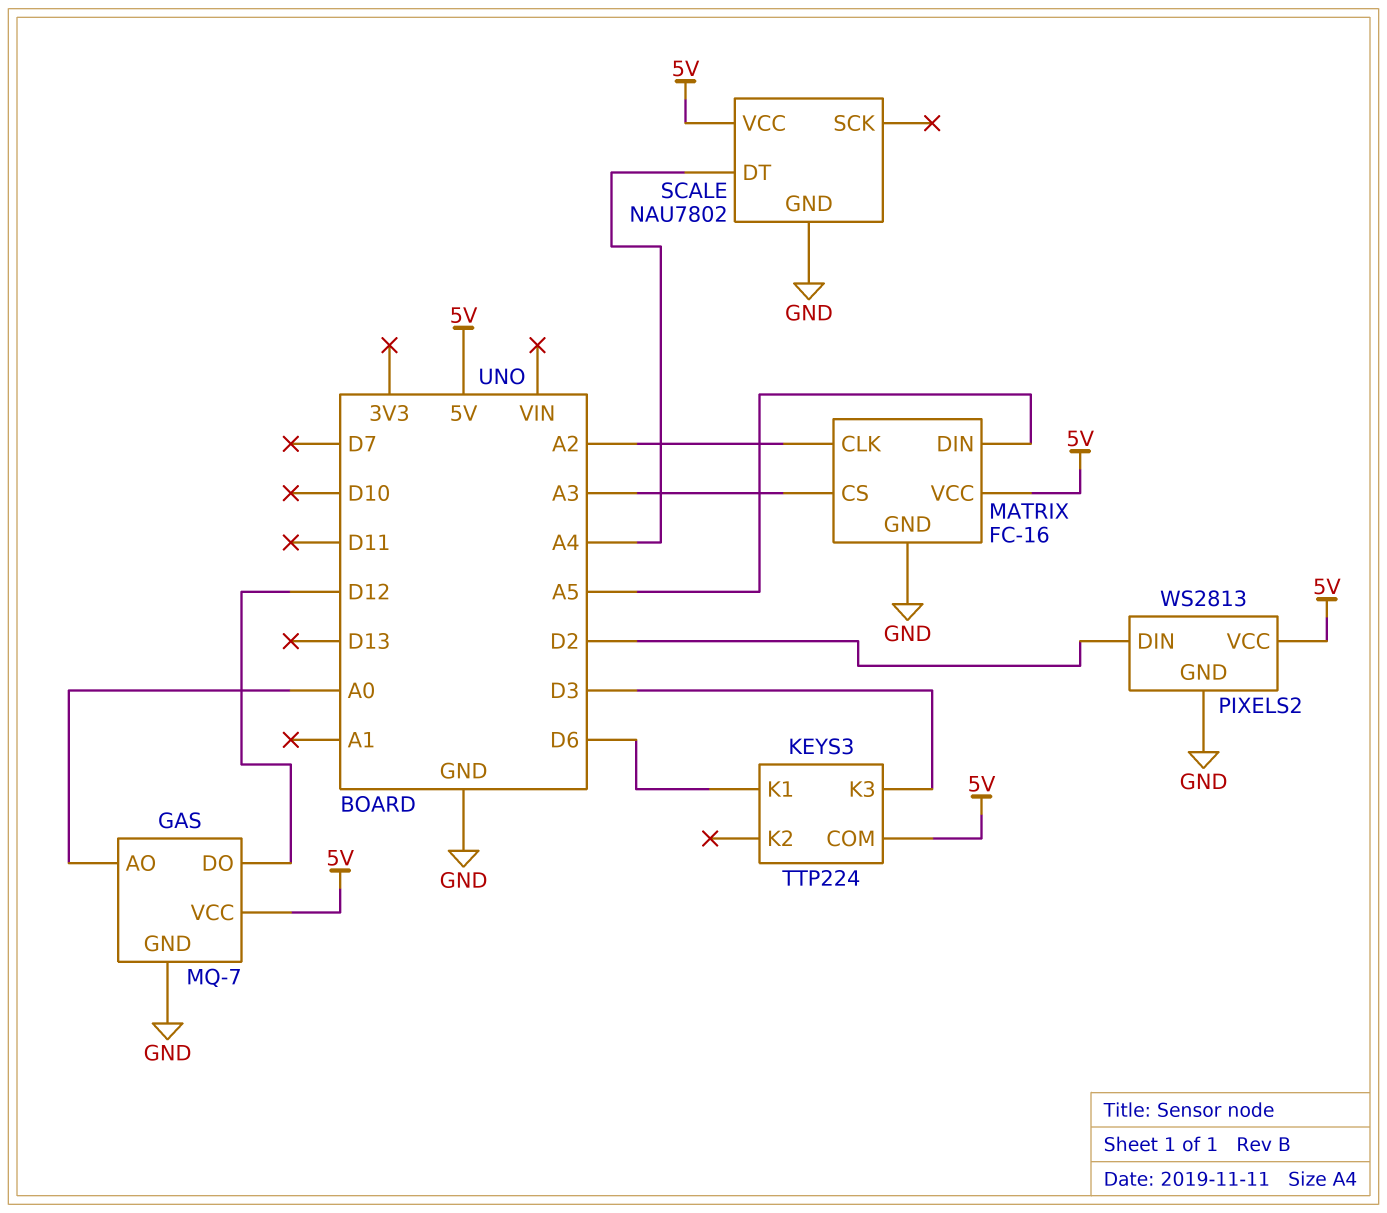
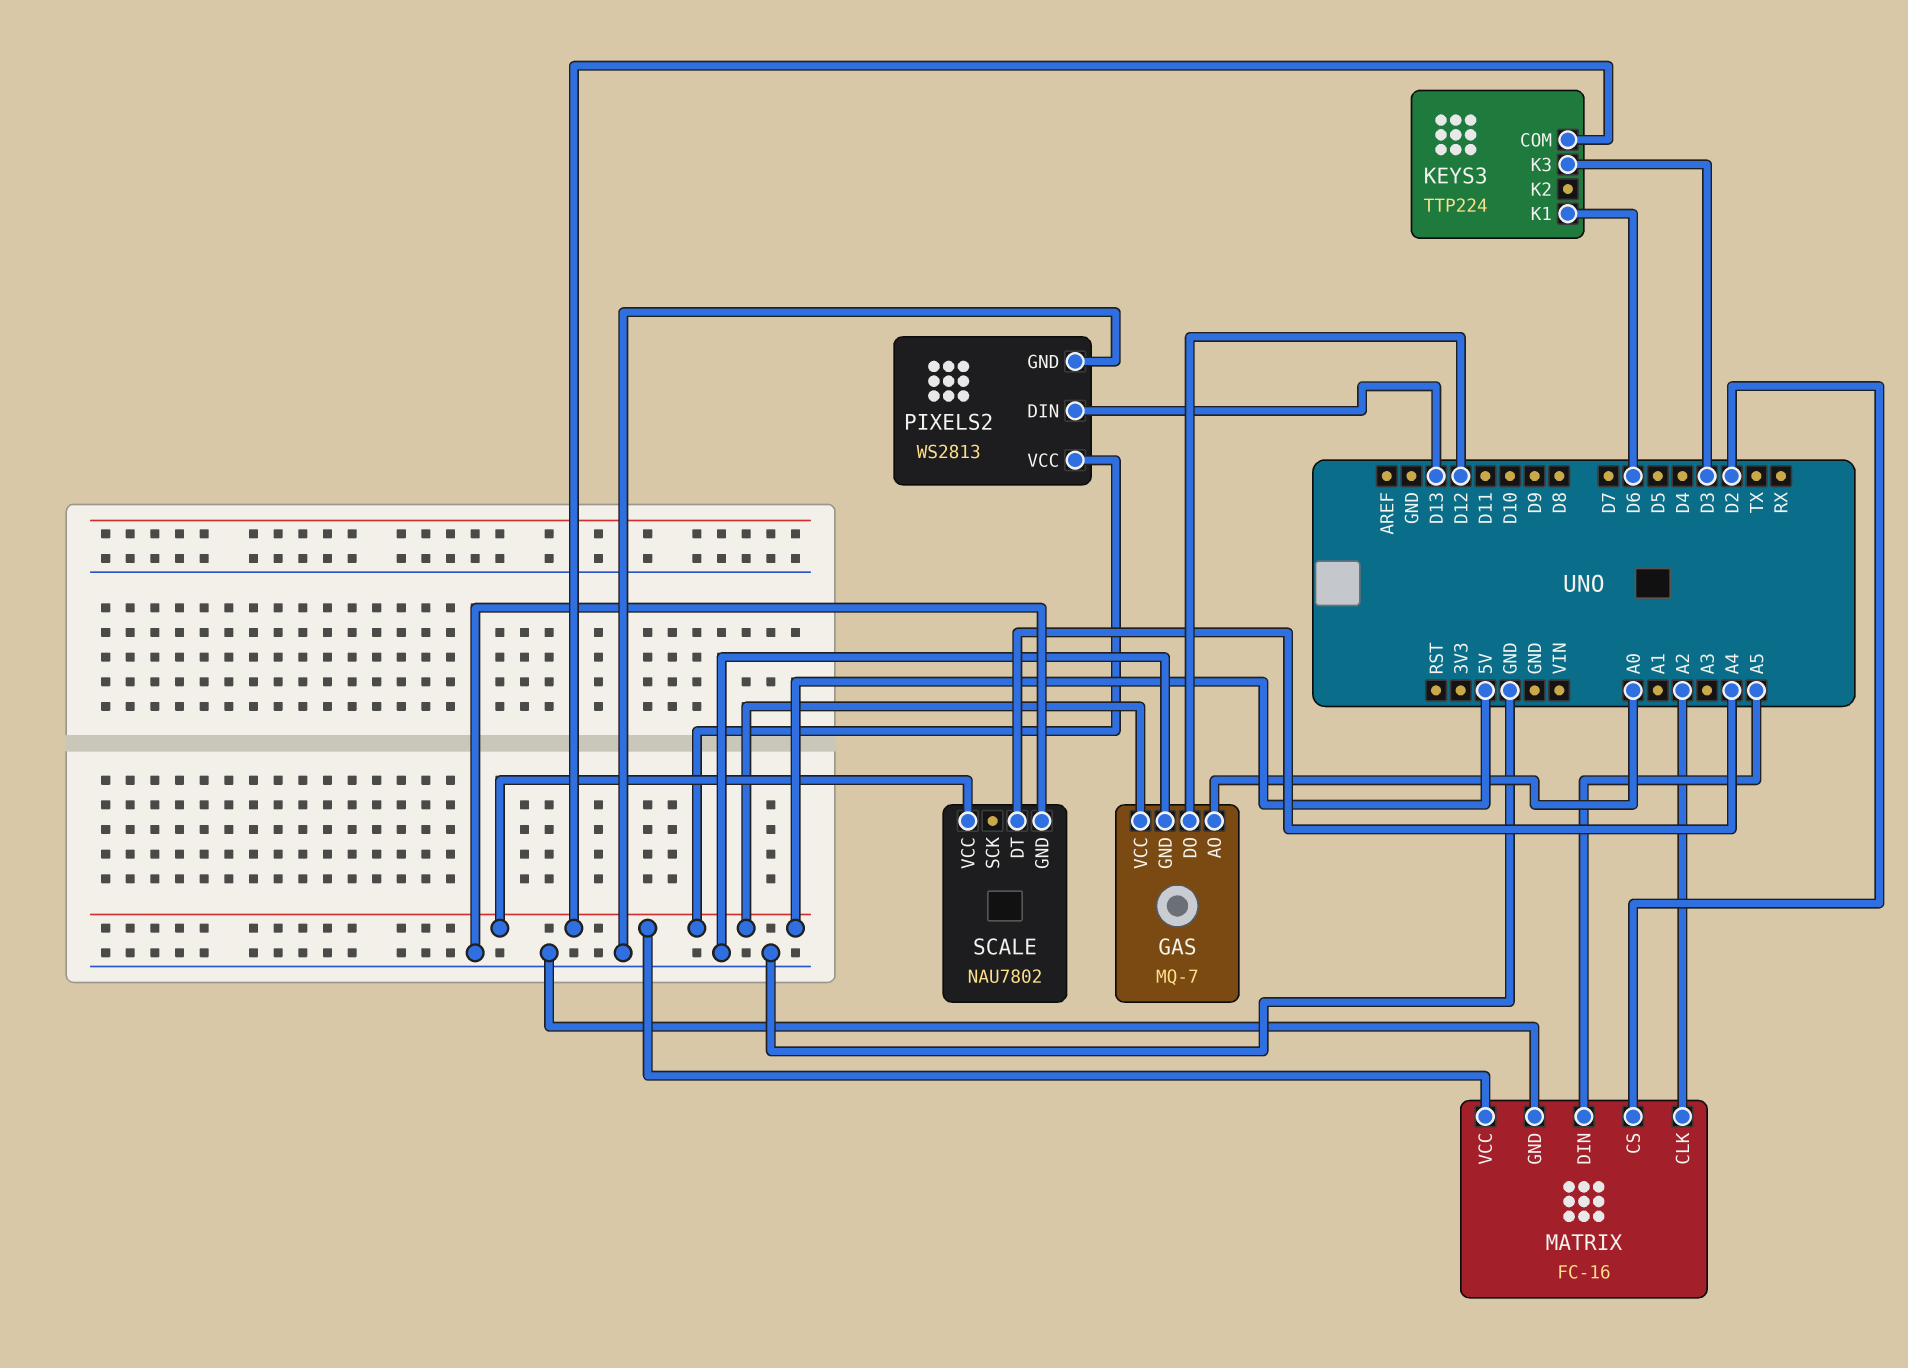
MATRIX pin CS: A3 -> D2
PIXELS2 pin DIN: D2 -> D13

